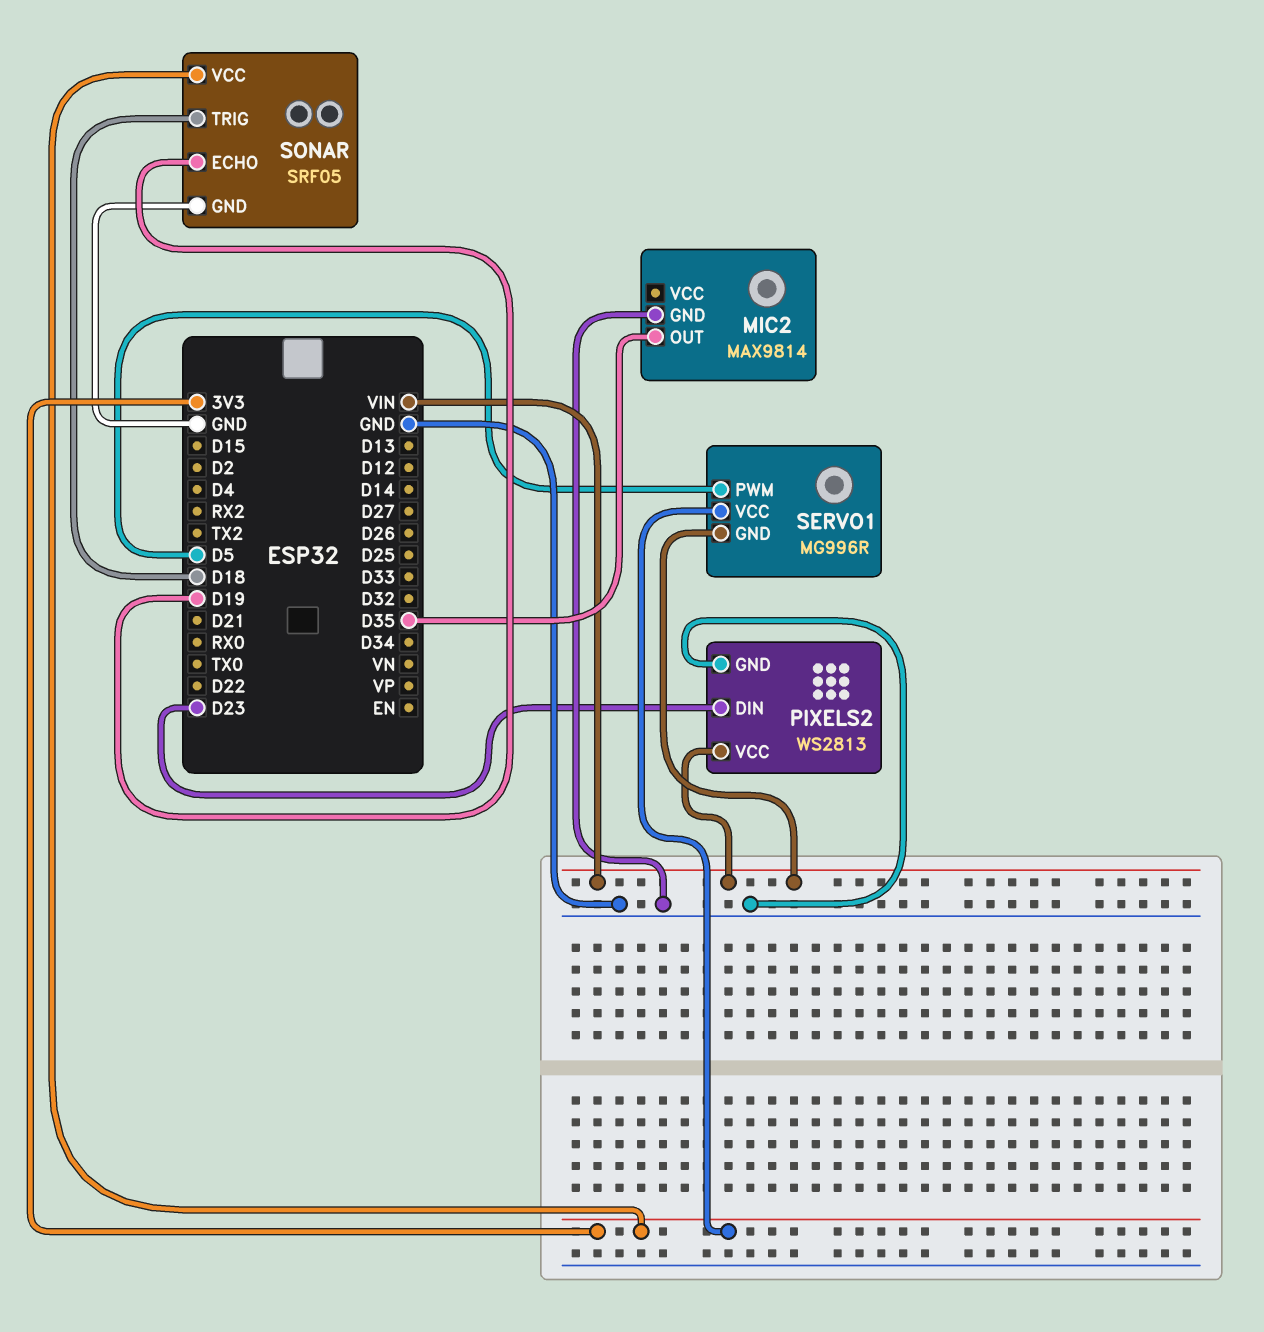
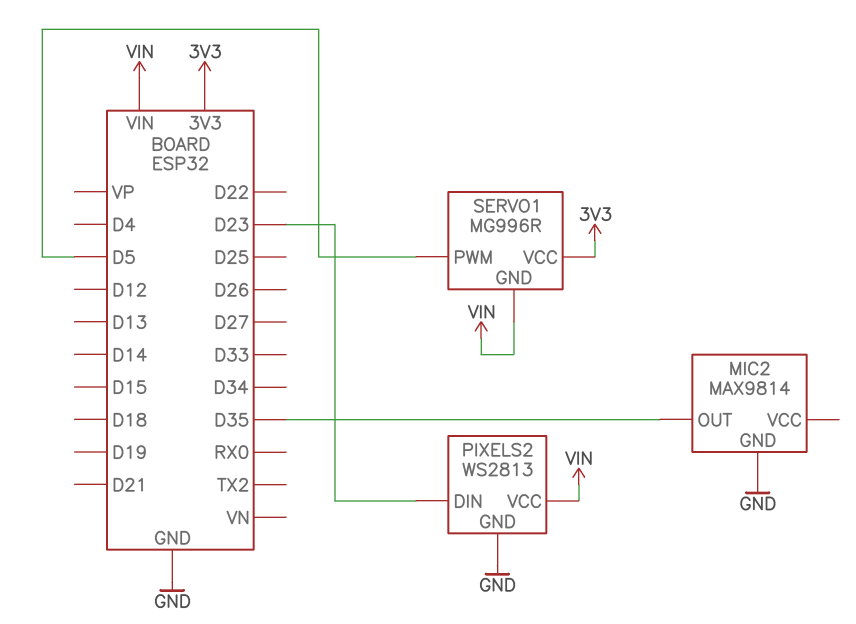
SONAR: SRF05 -> none
SONAR pin ECHO: D19 -> none
SONAR pin GND: GND -> none
SONAR pin TRIG: D18 -> none
SONAR pin VCC: 3V3 -> none

